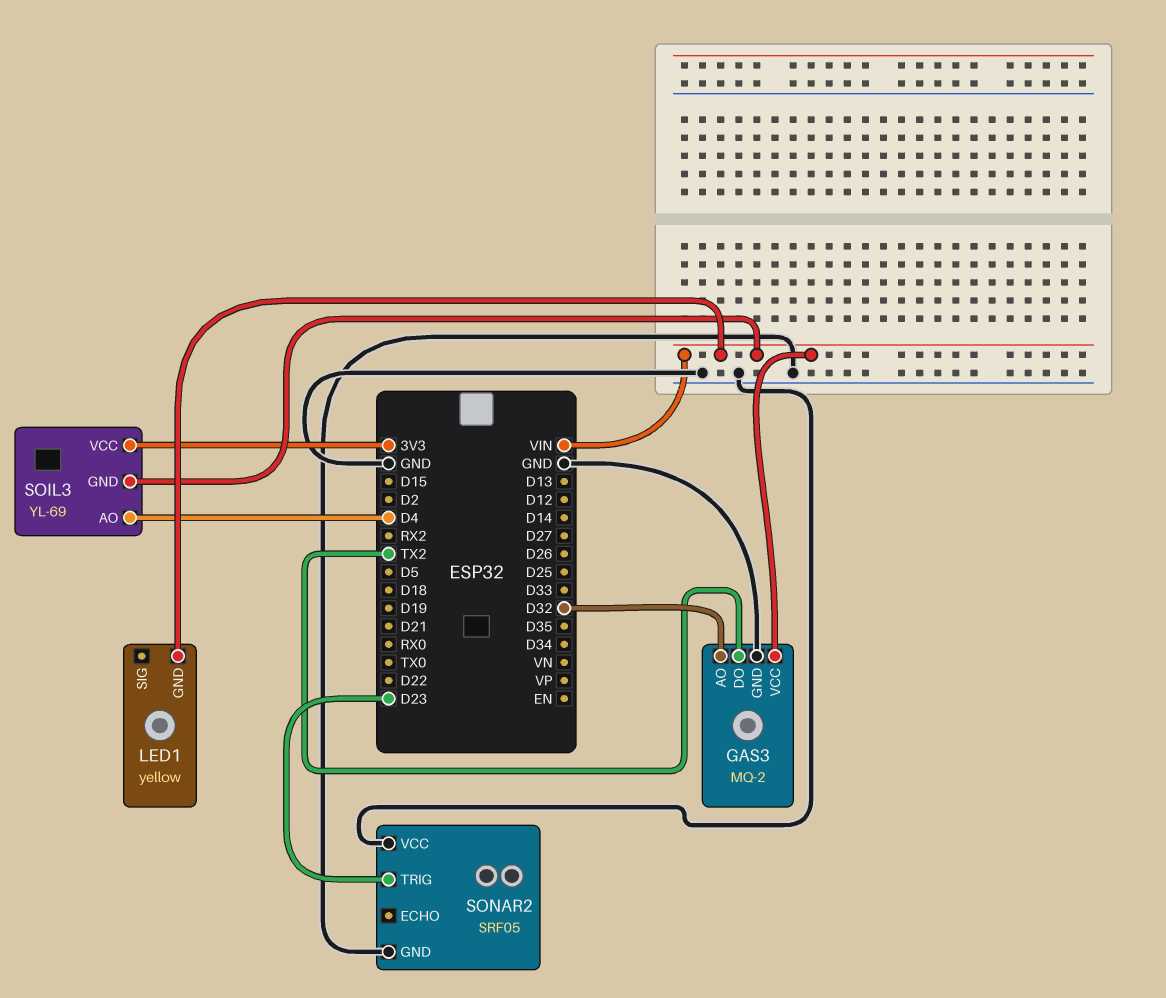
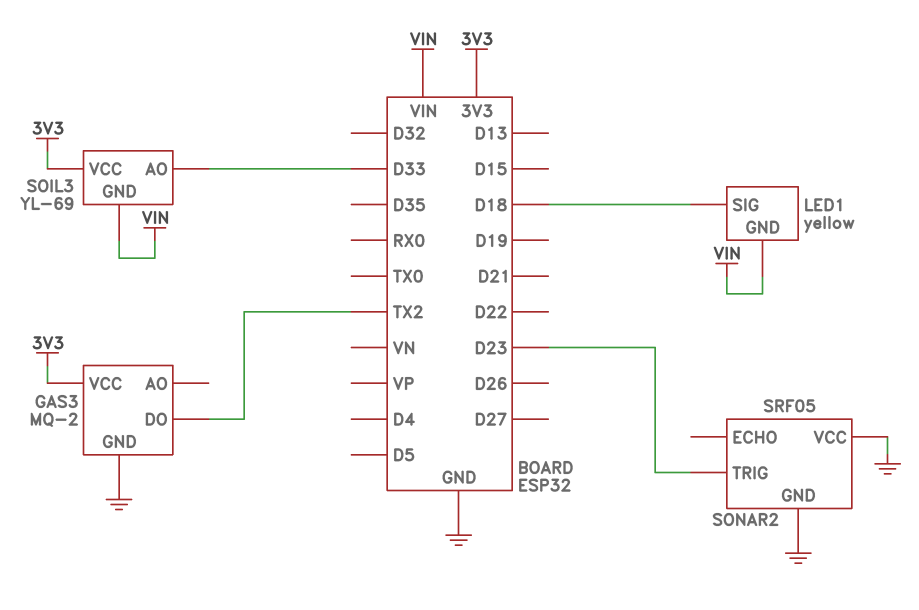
GAS3 pin AO: D32 -> none
GAS3 pin VCC: VIN -> 3V3
LED1 pin SIG: none -> D18
SOIL3 pin AO: D4 -> D33

